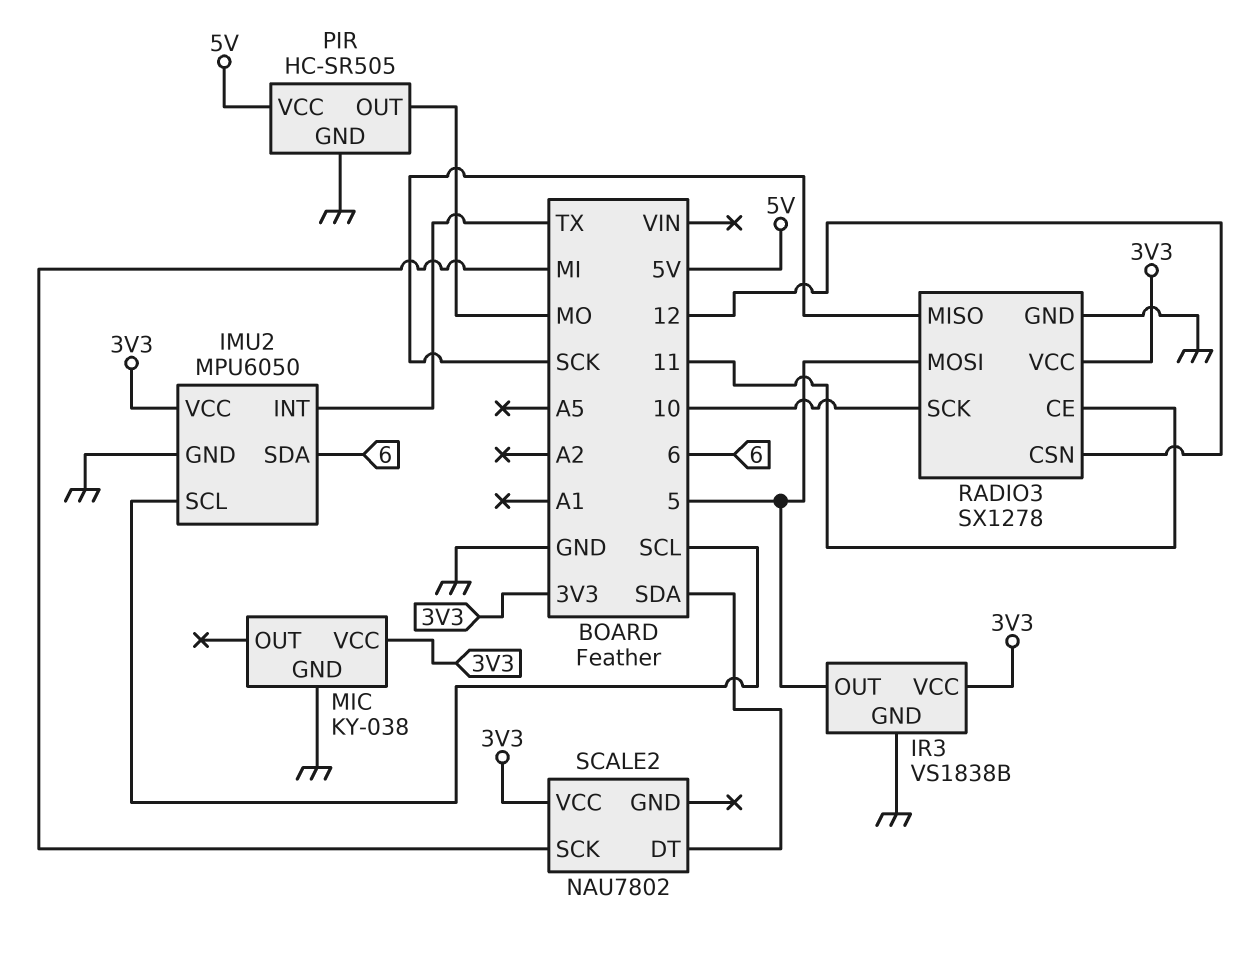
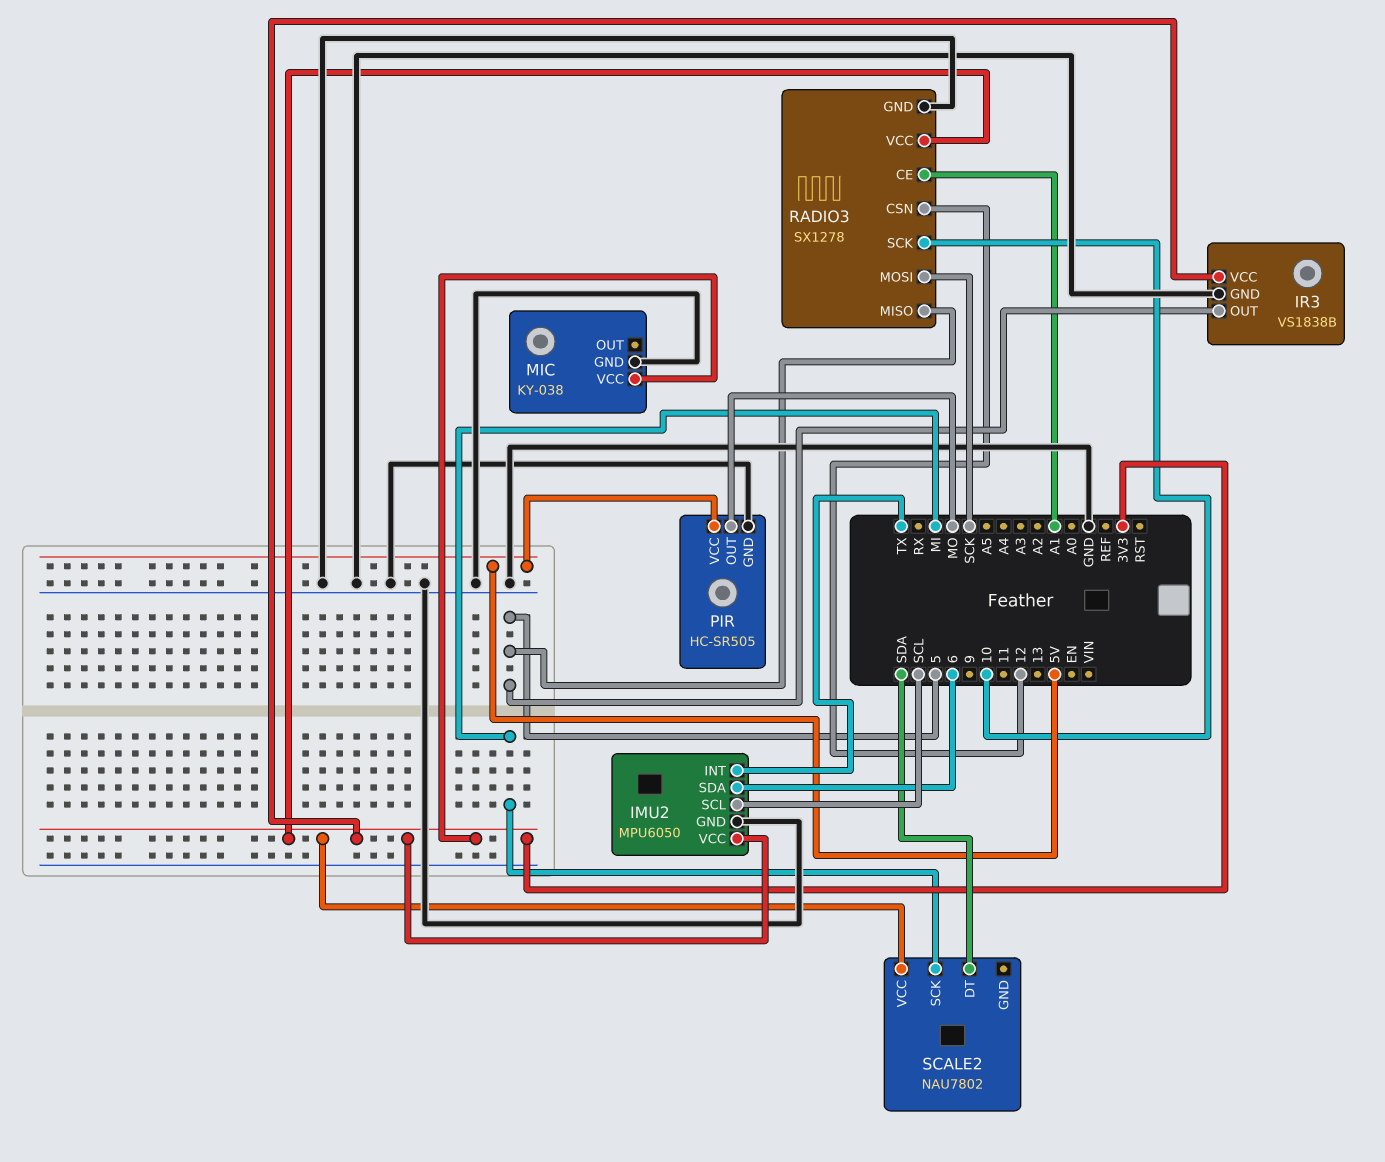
RADIO3 pin CE: 11 -> A1
RADIO3 pin MISO: SCK -> 5
RADIO3 pin MOSI: 5 -> SCK

